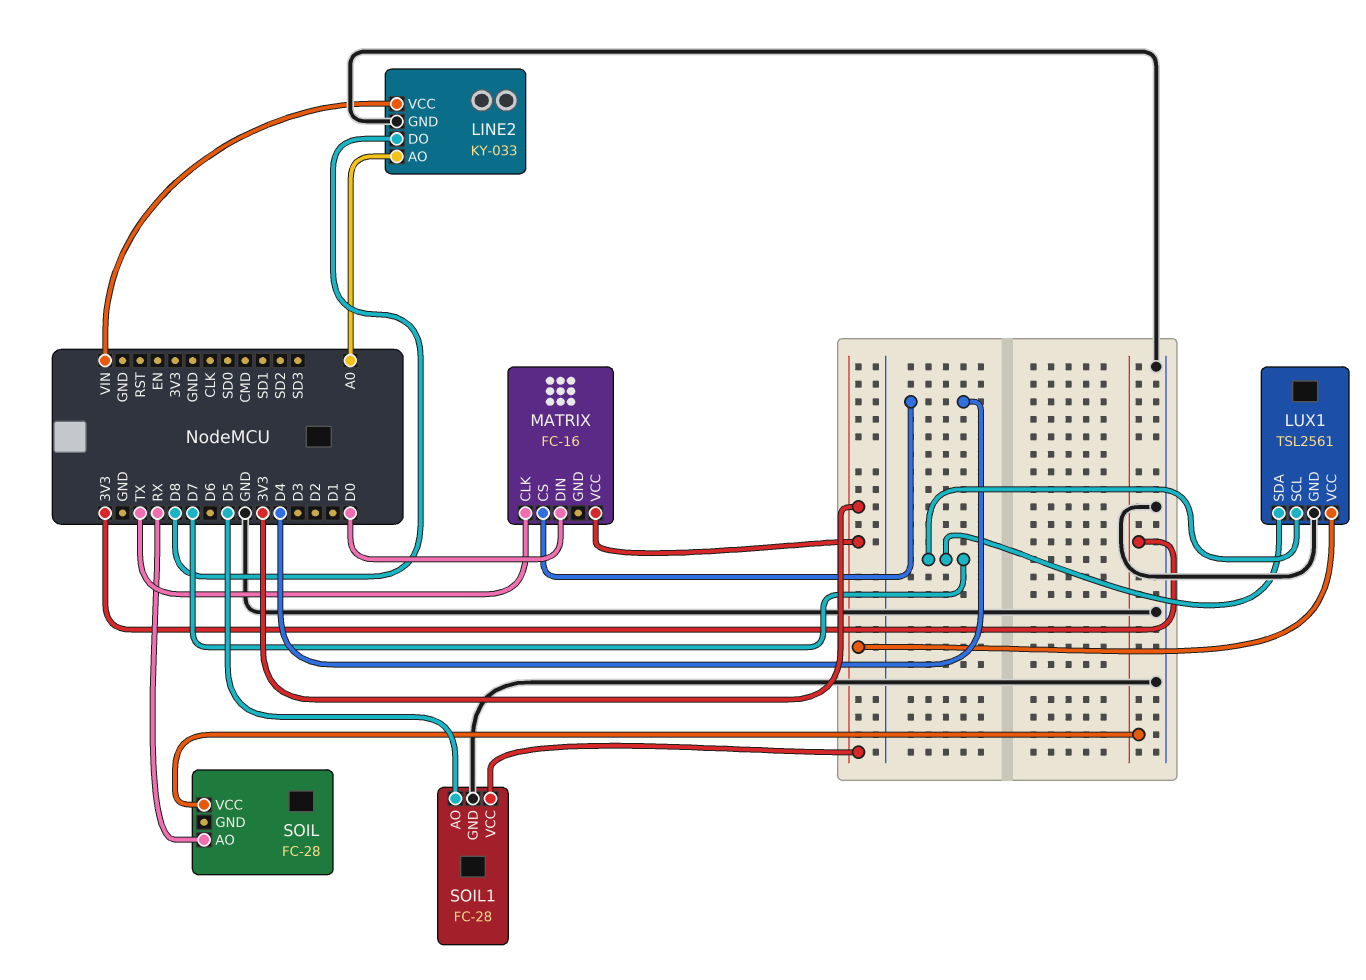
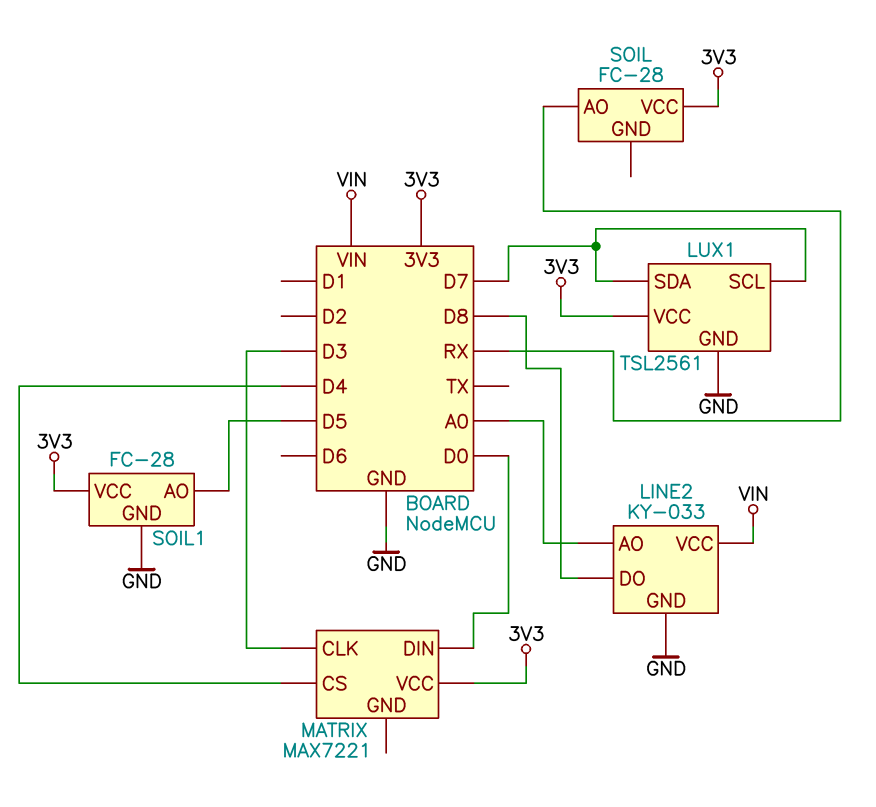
MATRIX: FC-16 -> MAX7221
MATRIX pin CLK: TX -> D3

